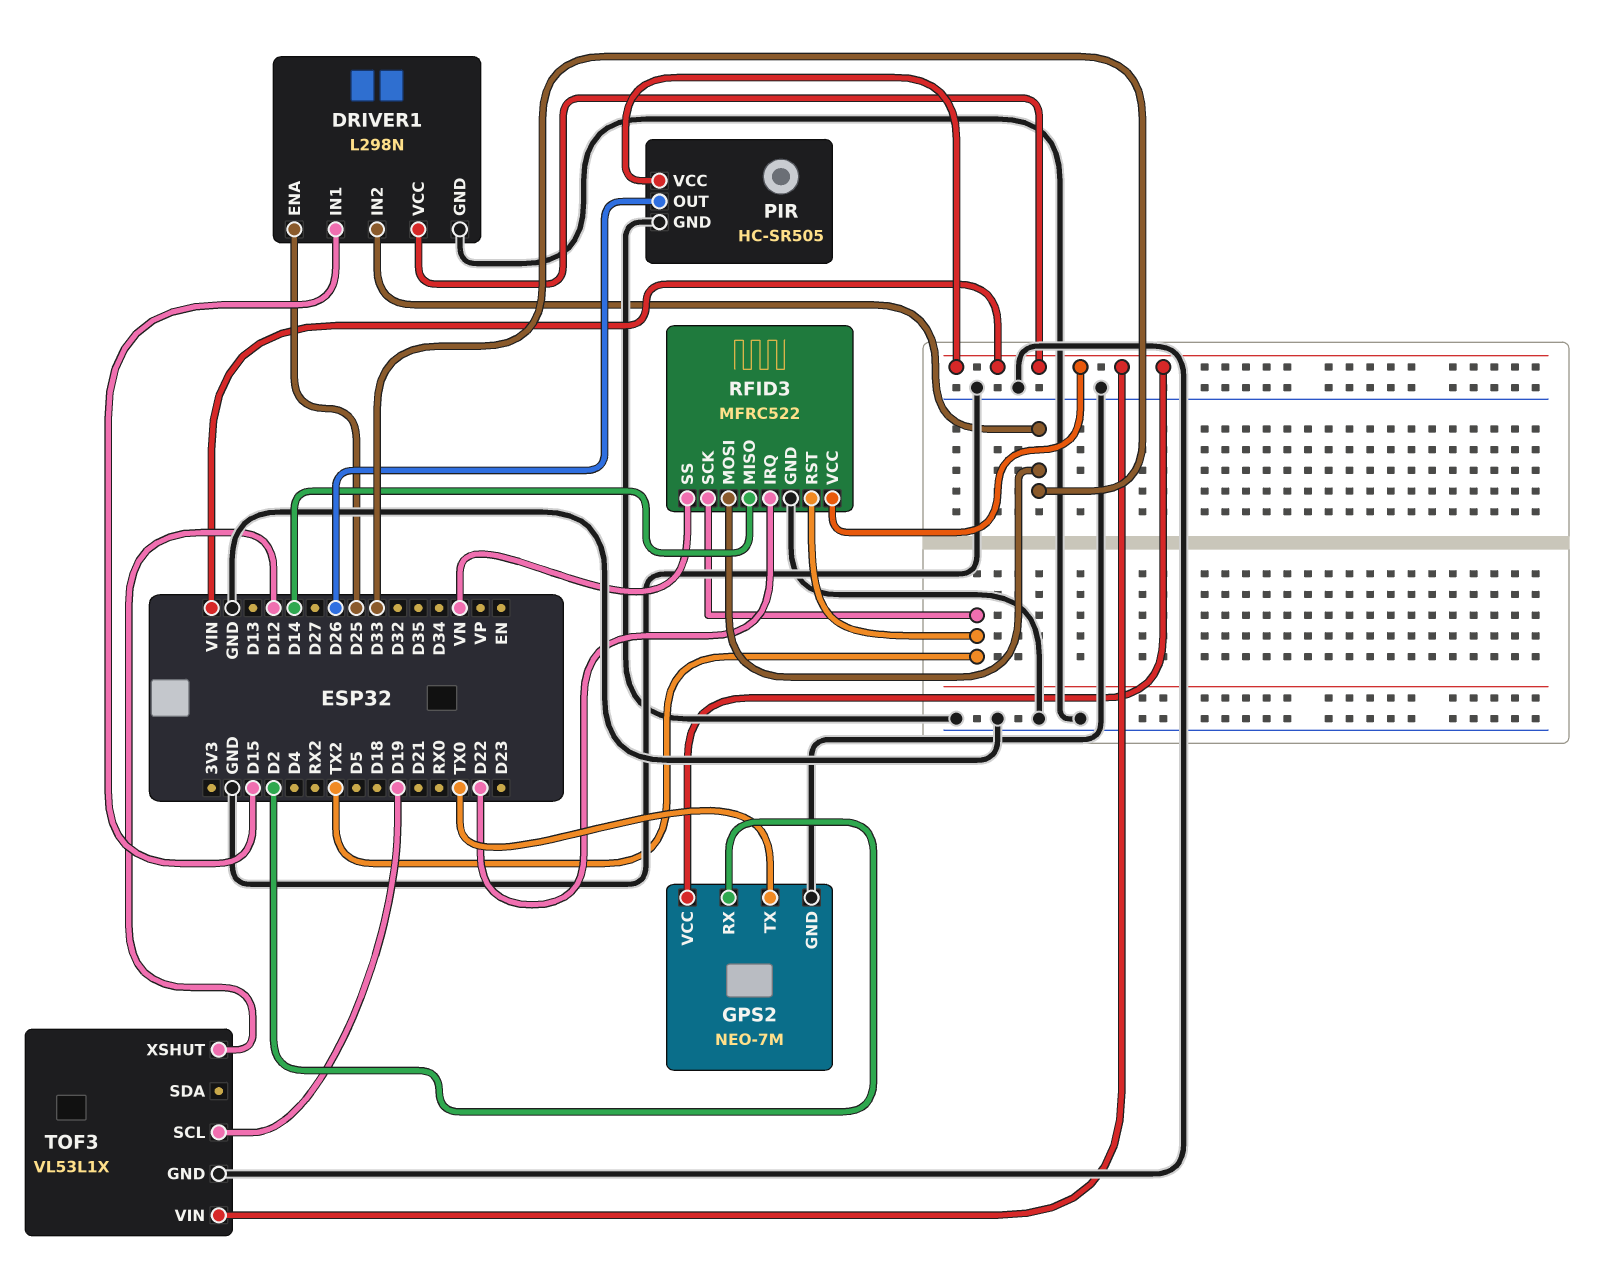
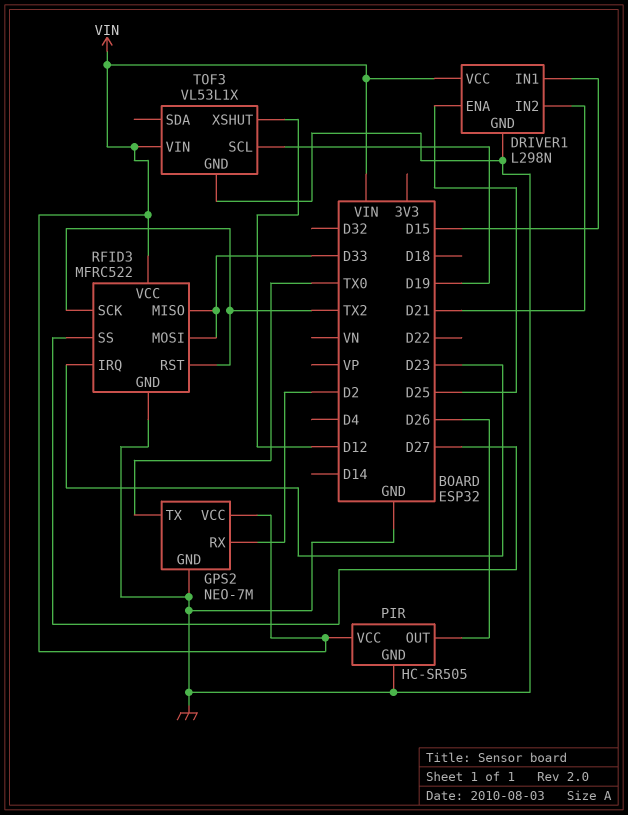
DRIVER1 pin IN2: D33 -> D21
RFID3 pin IRQ: D22 -> D23
RFID3 pin MISO: D14 -> D33
RFID3 pin SS: VN -> D27

